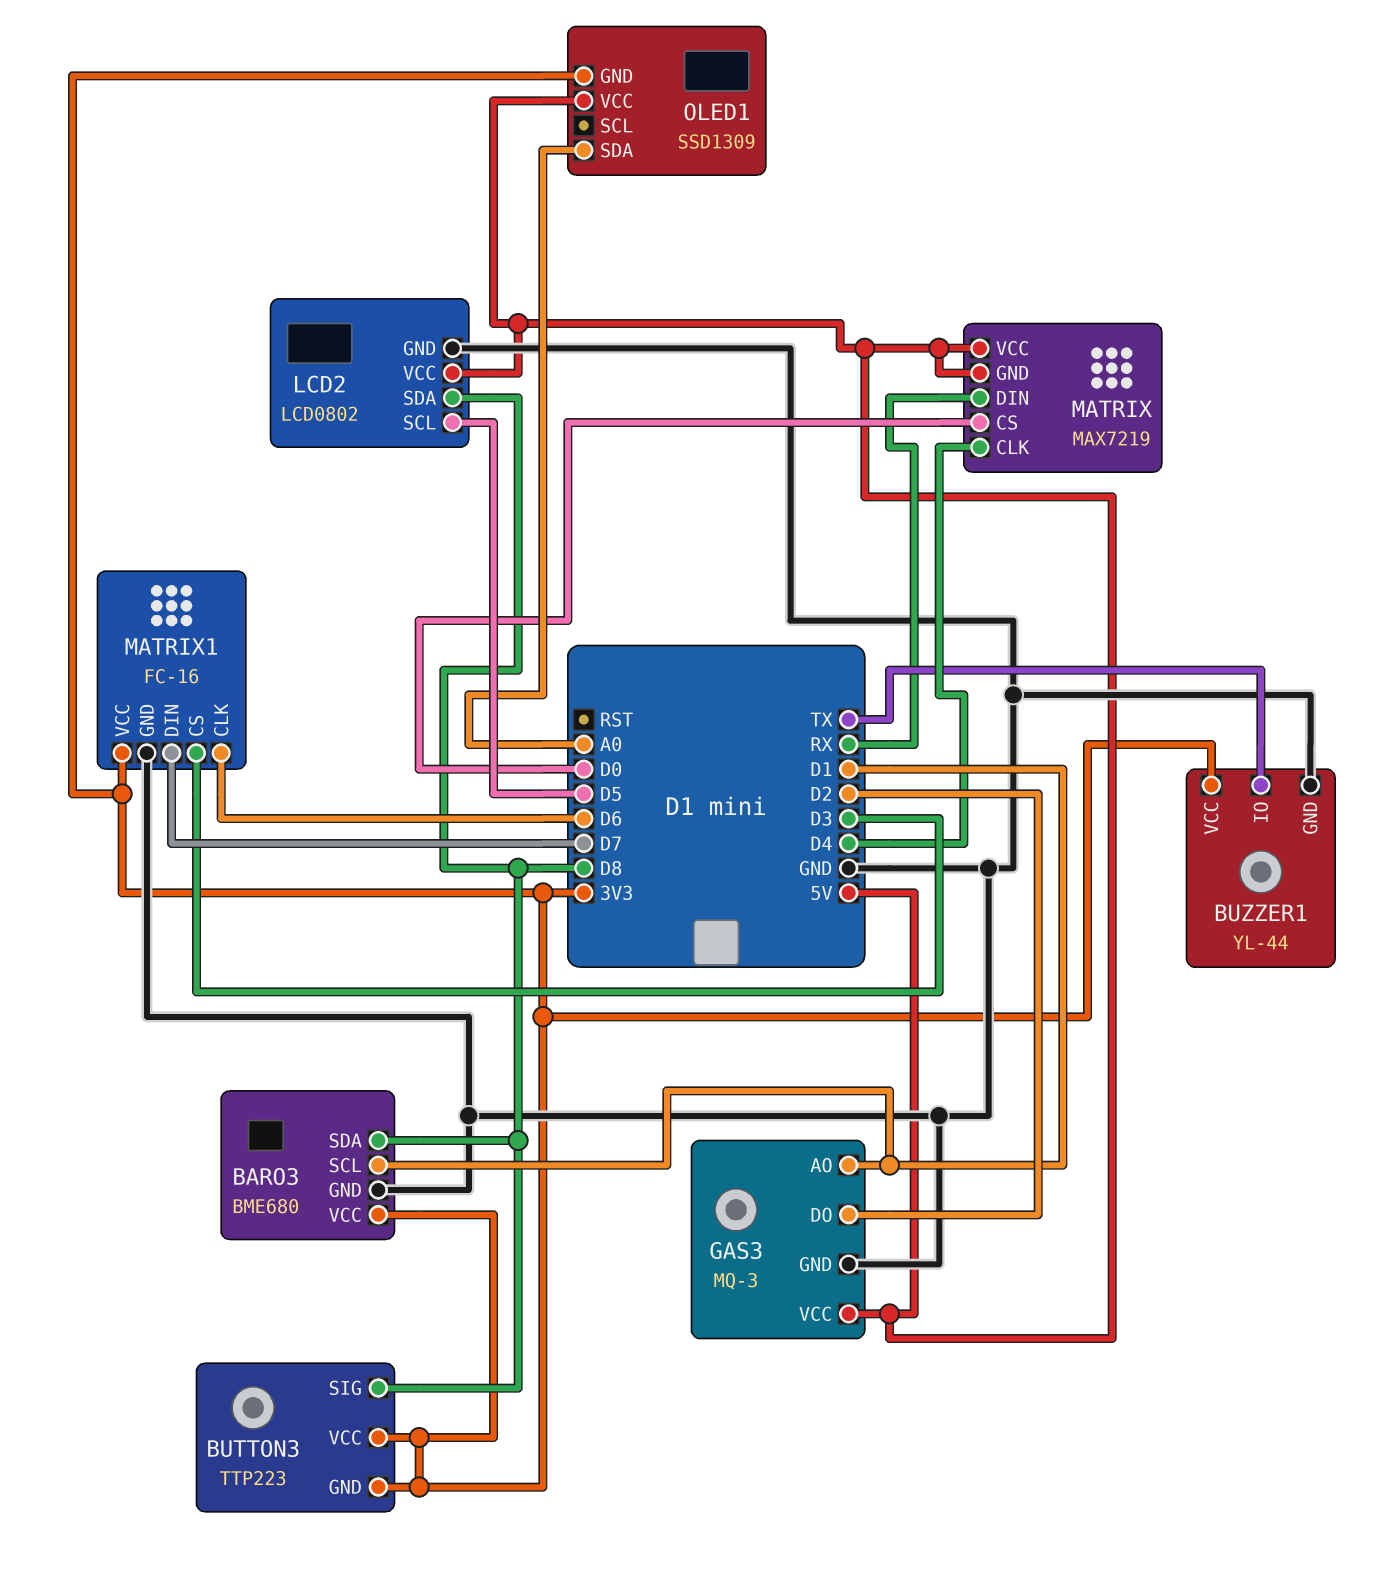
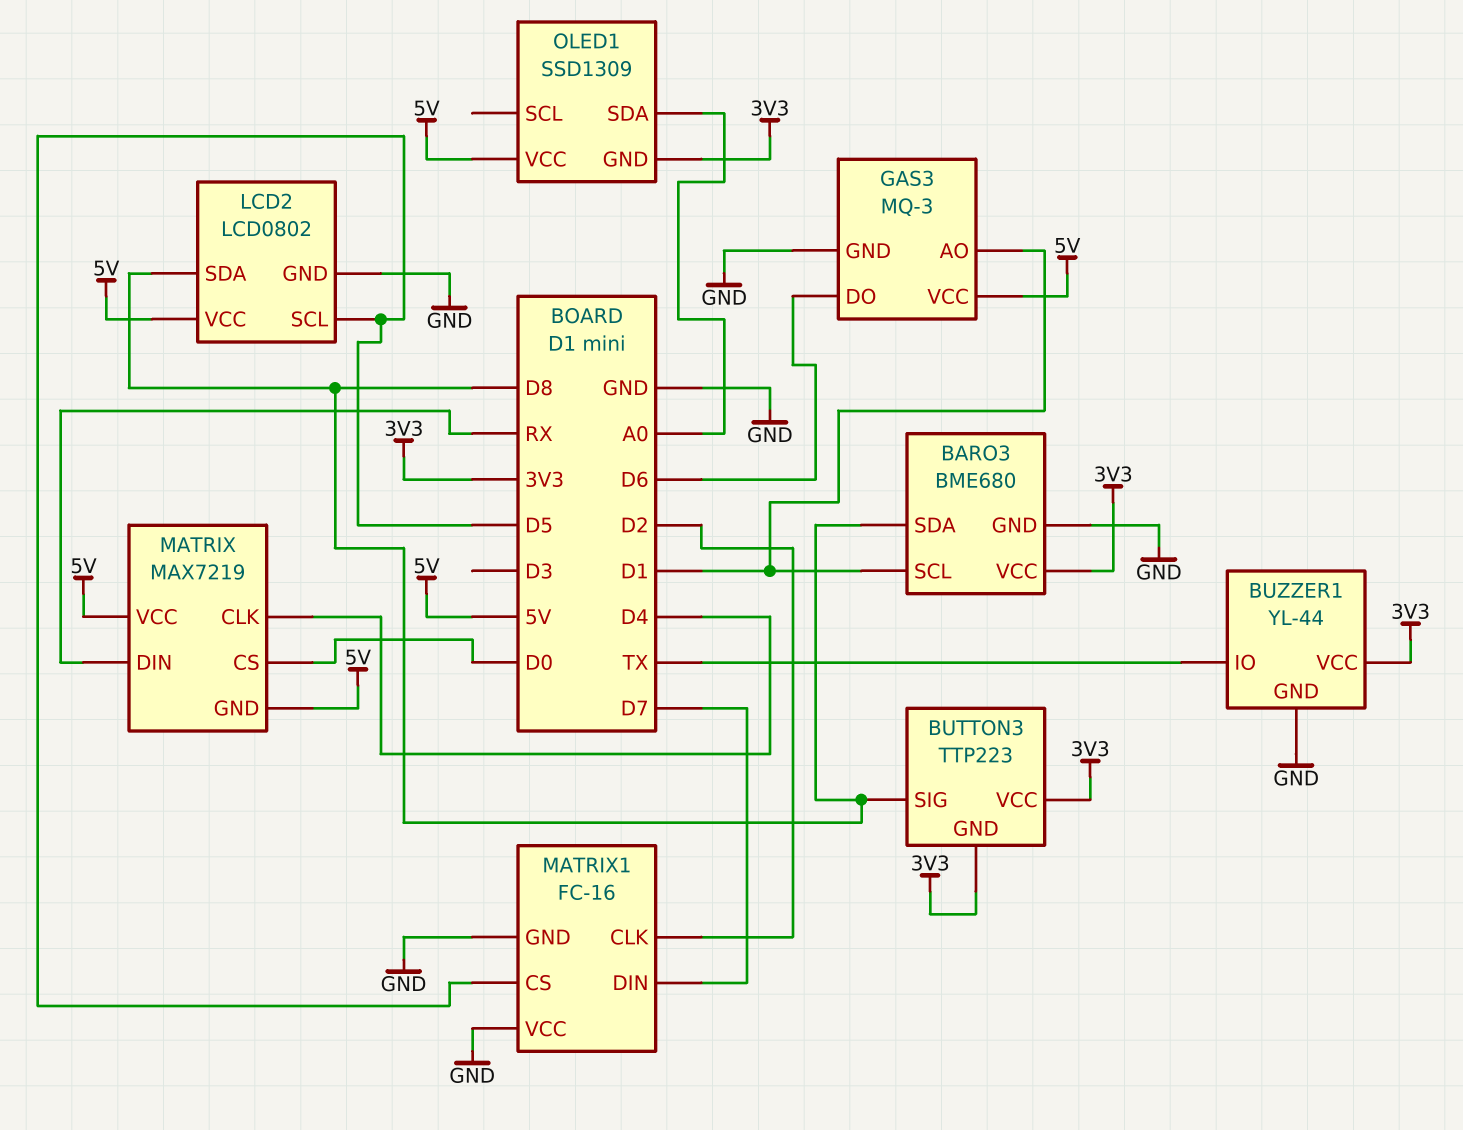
GAS3 pin DO: D2 -> D6
MATRIX1 pin CLK: D6 -> D2
MATRIX1 pin CS: D3 -> D5
MATRIX1 pin VCC: 3V3 -> GND

